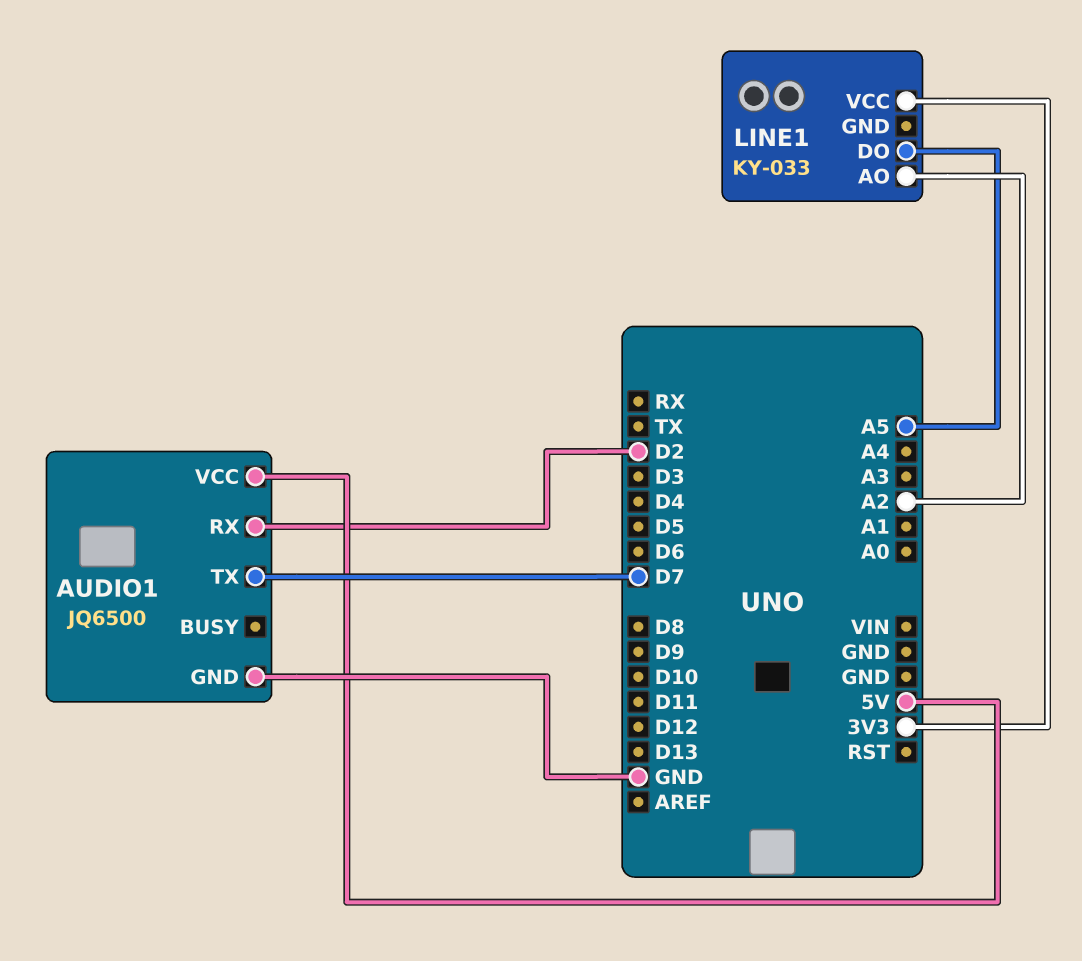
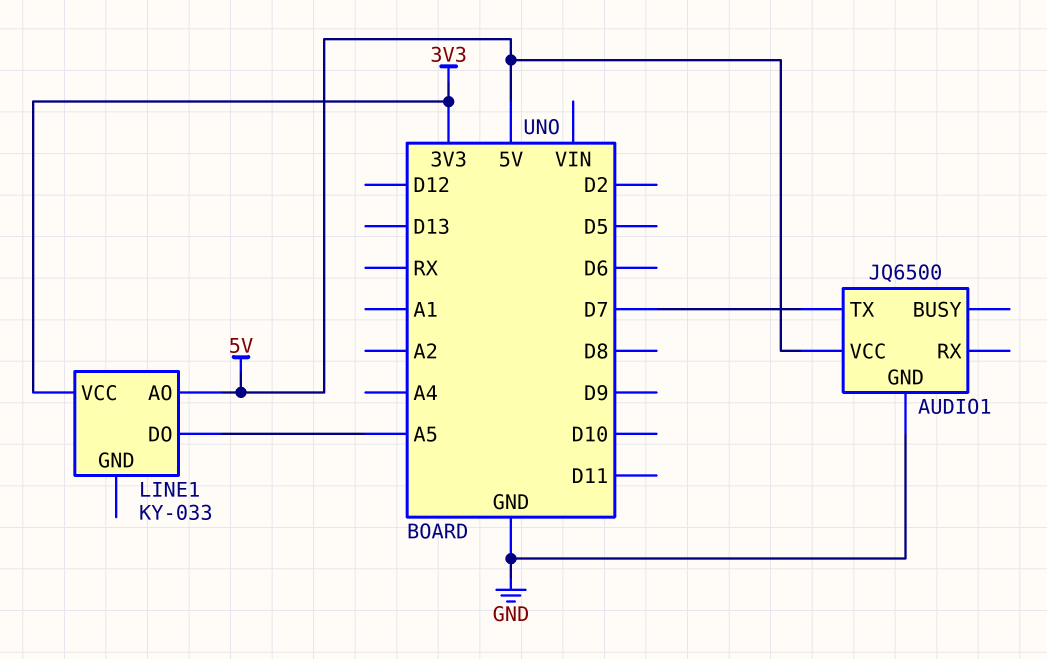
AUDIO1 pin RX: D2 -> none
LINE1 pin AO: A2 -> 5V

